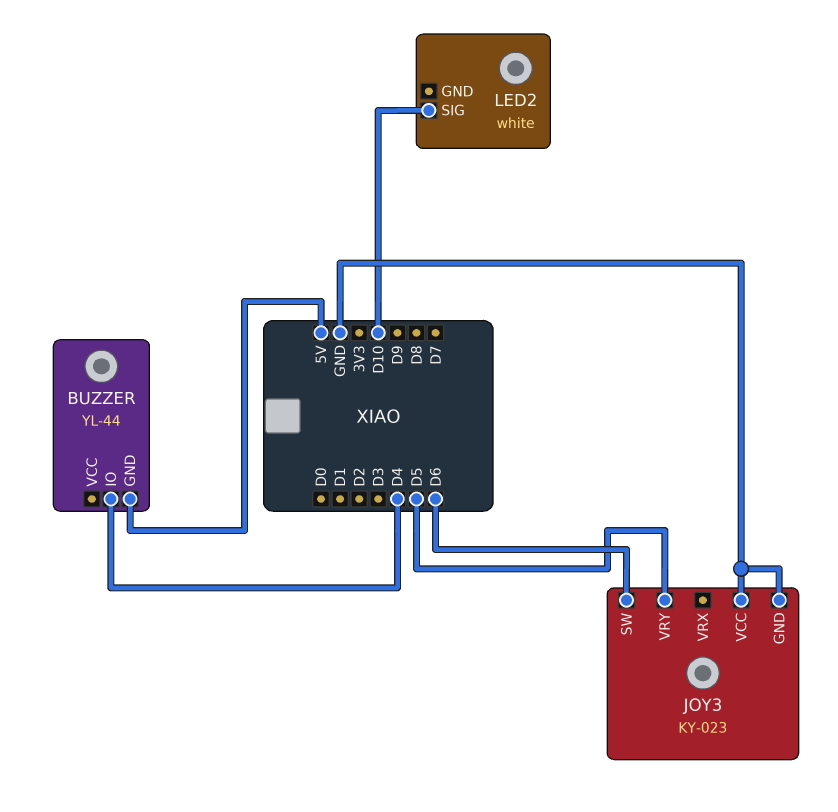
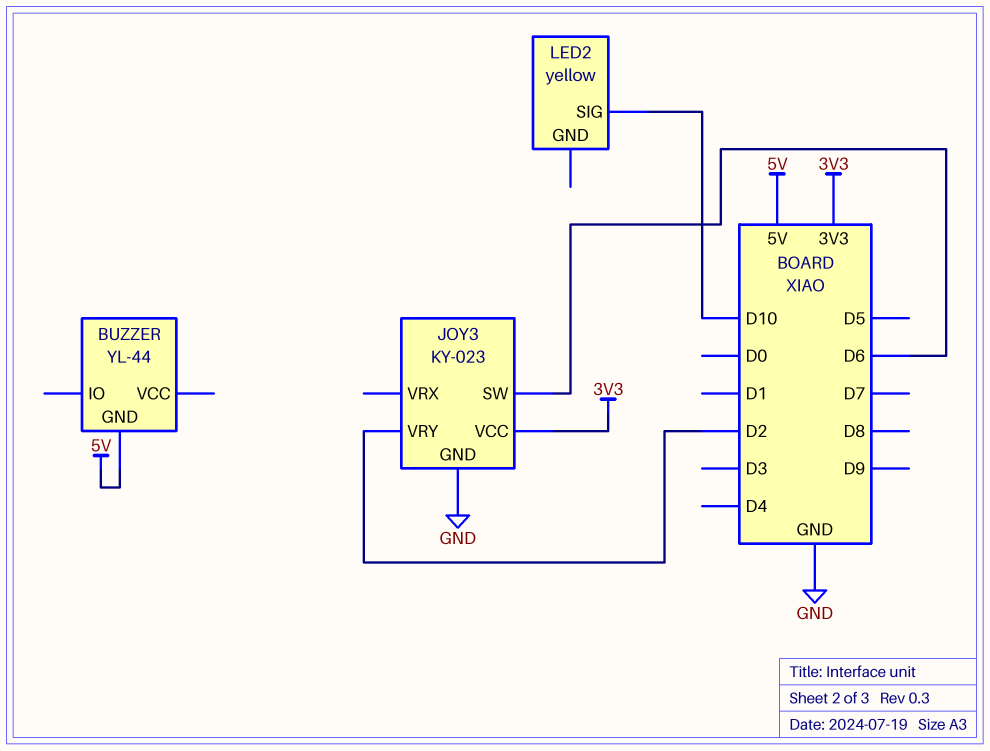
BUZZER pin IO: D4 -> none
JOY3 pin VCC: GND -> 3V3
JOY3 pin VRY: D5 -> D2
LED2: white -> yellow

